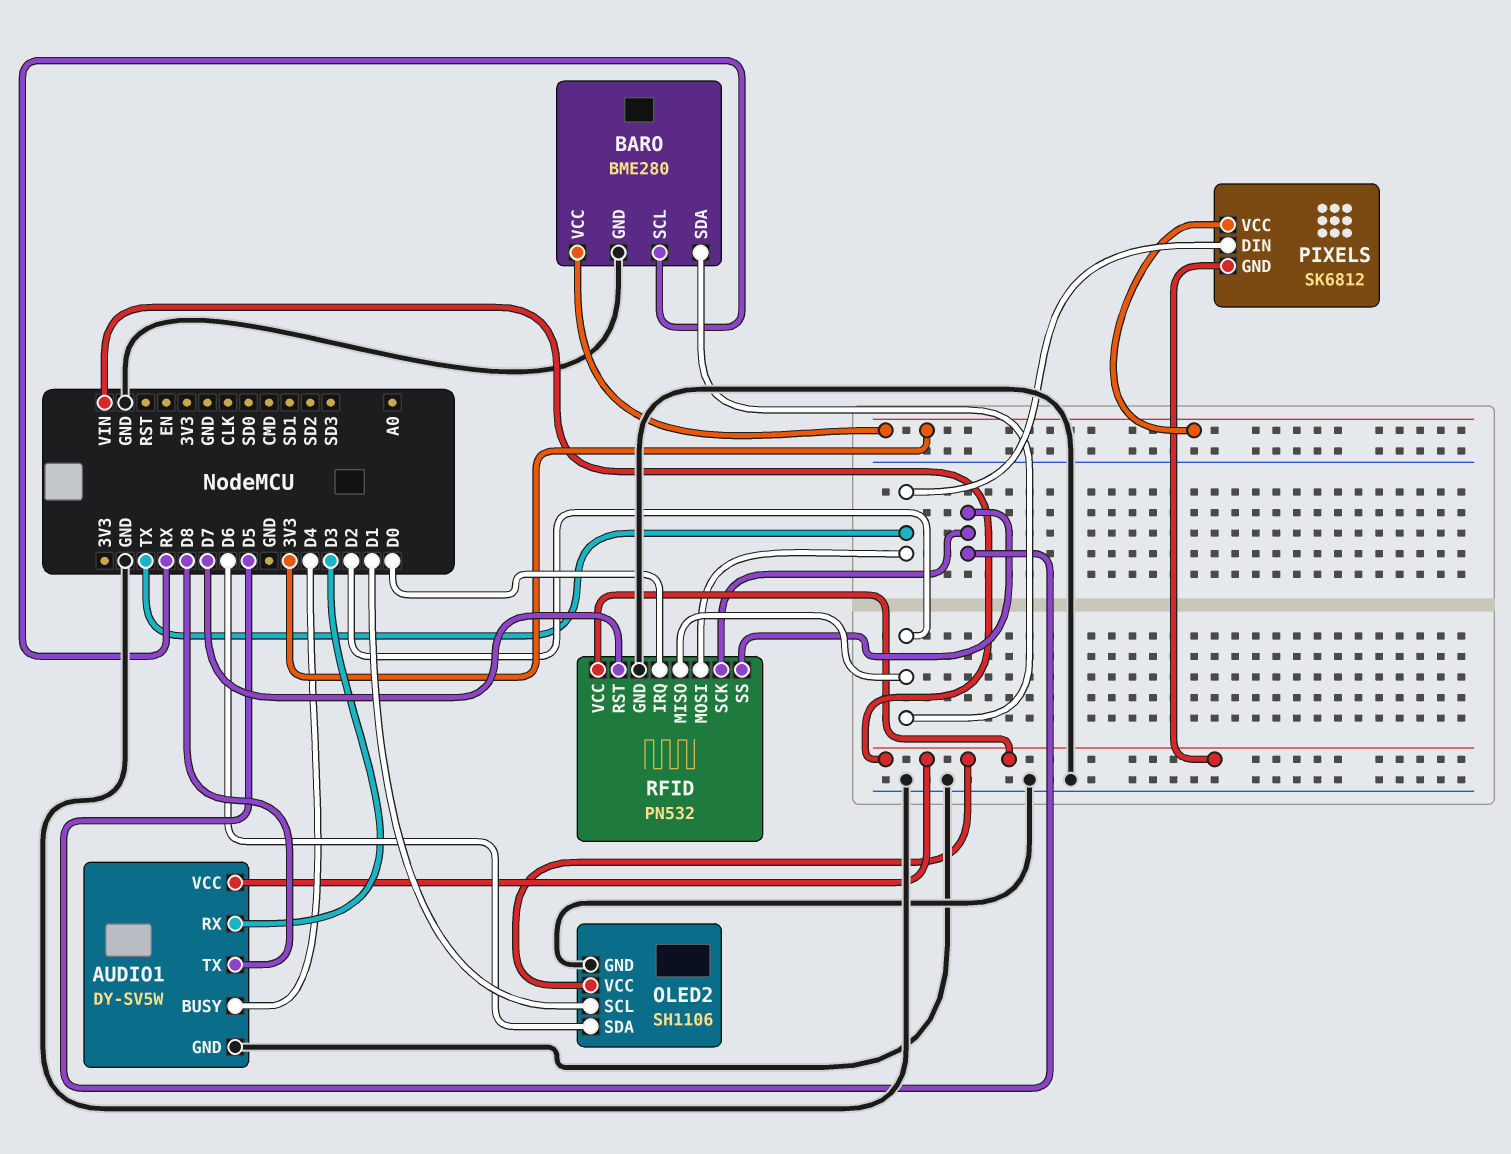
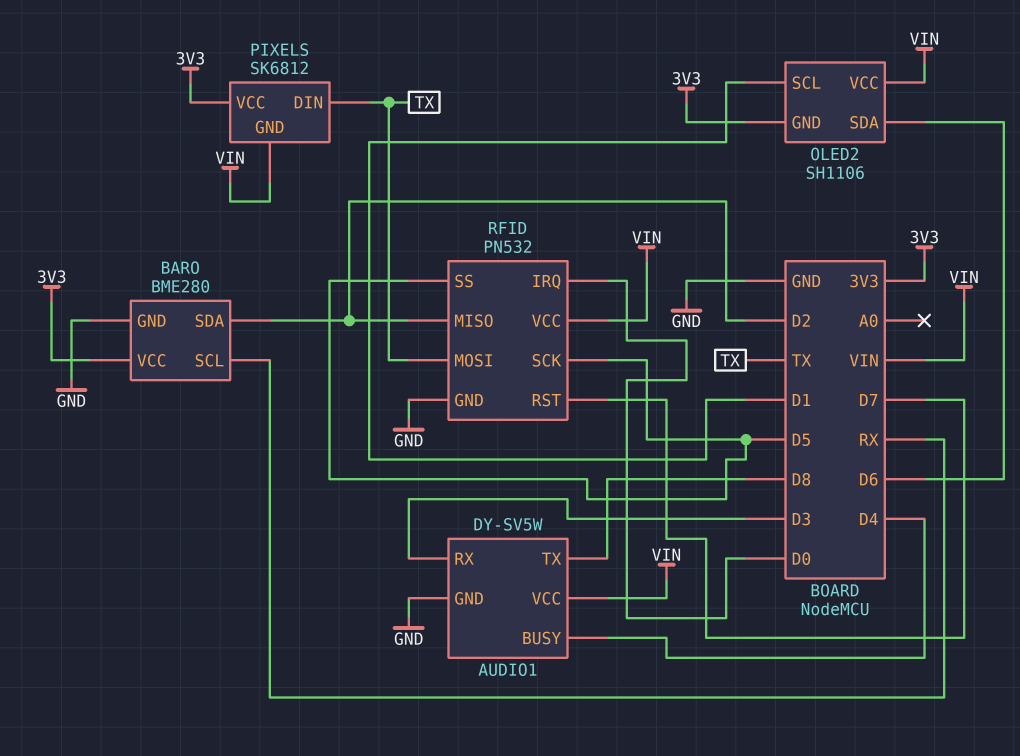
OLED2 pin GND: GND -> 3V3

